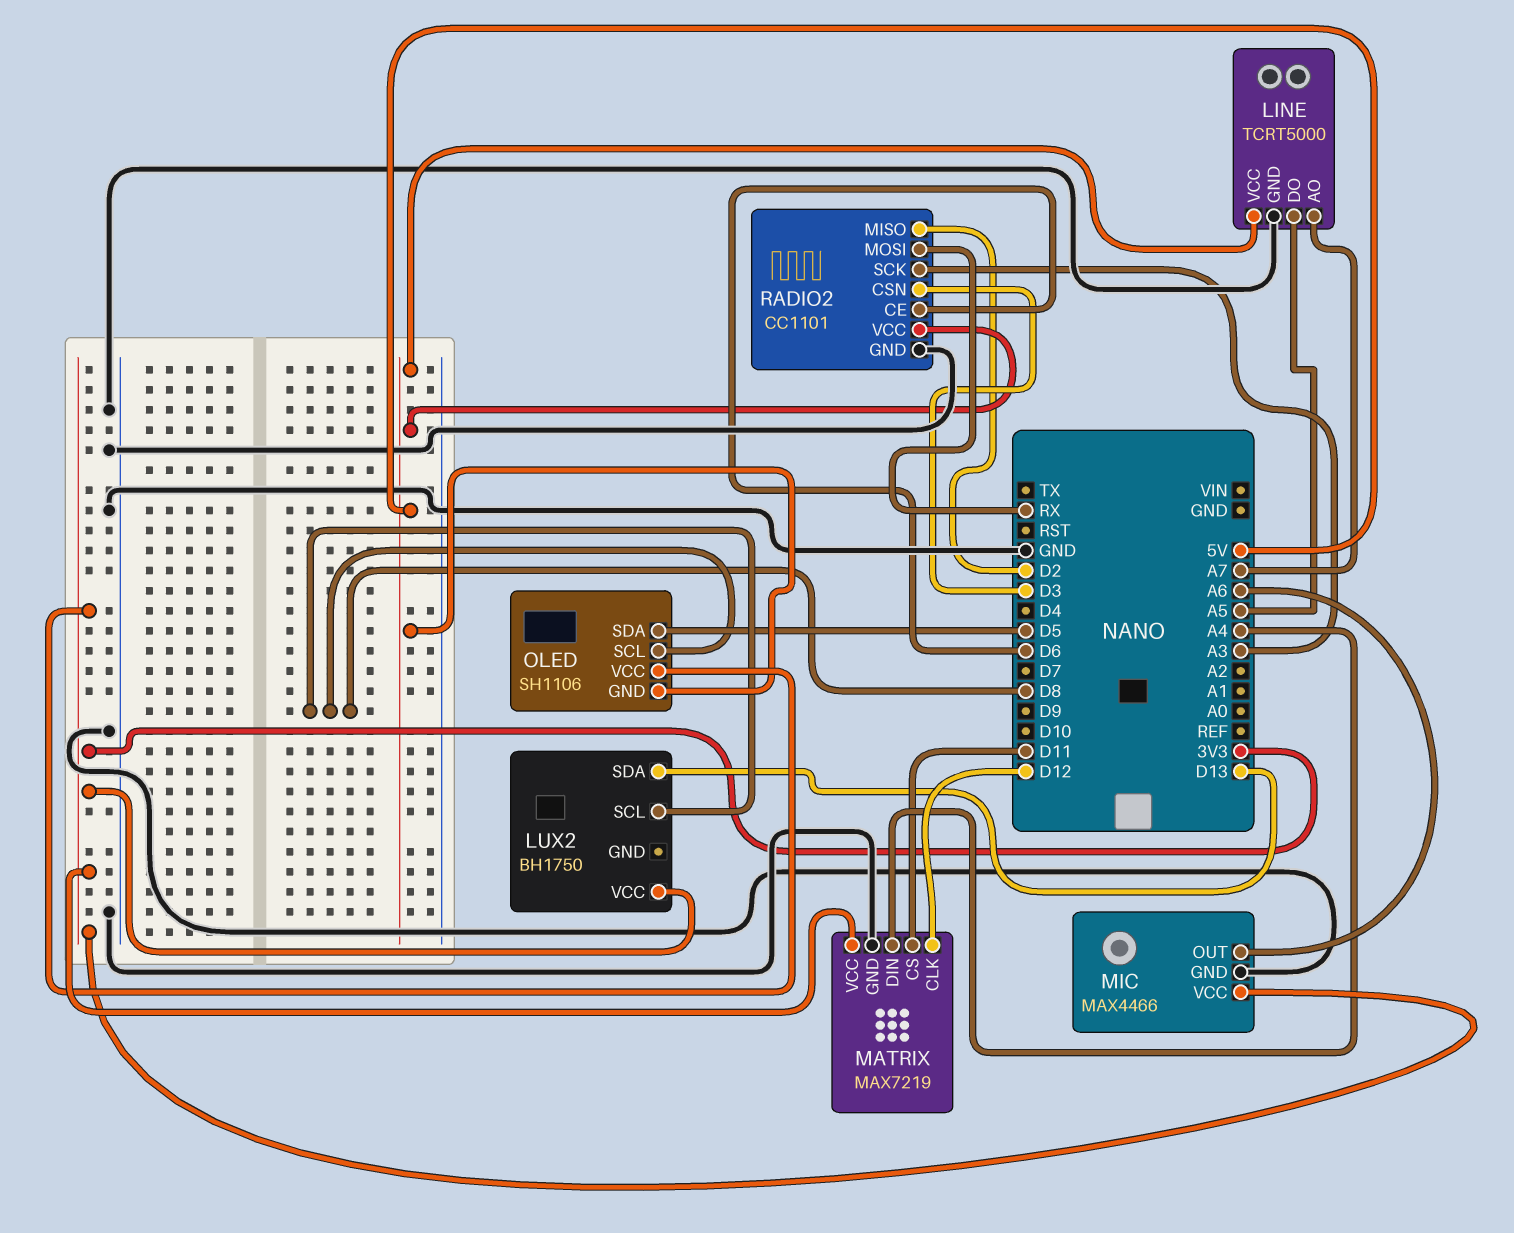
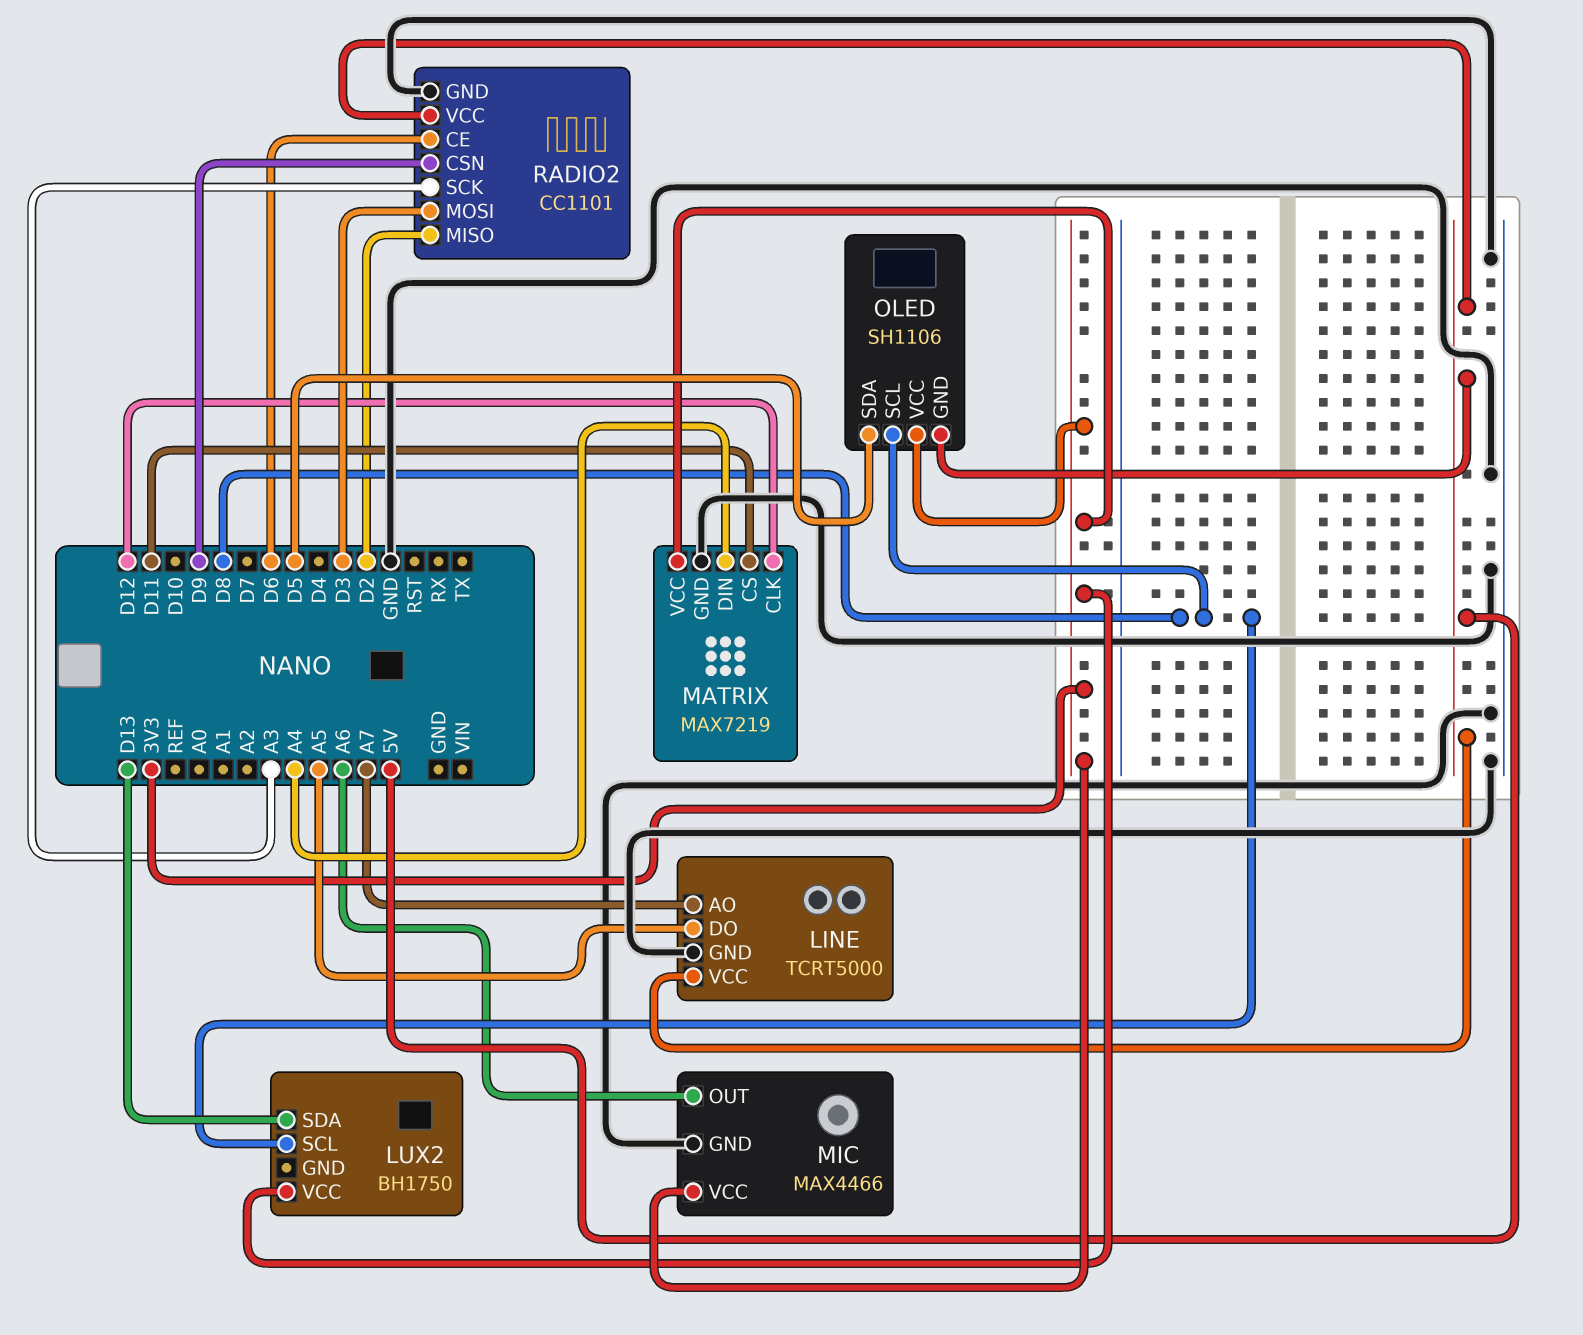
RADIO2 pin CSN: D3 -> D9
RADIO2 pin MOSI: RX -> D3

